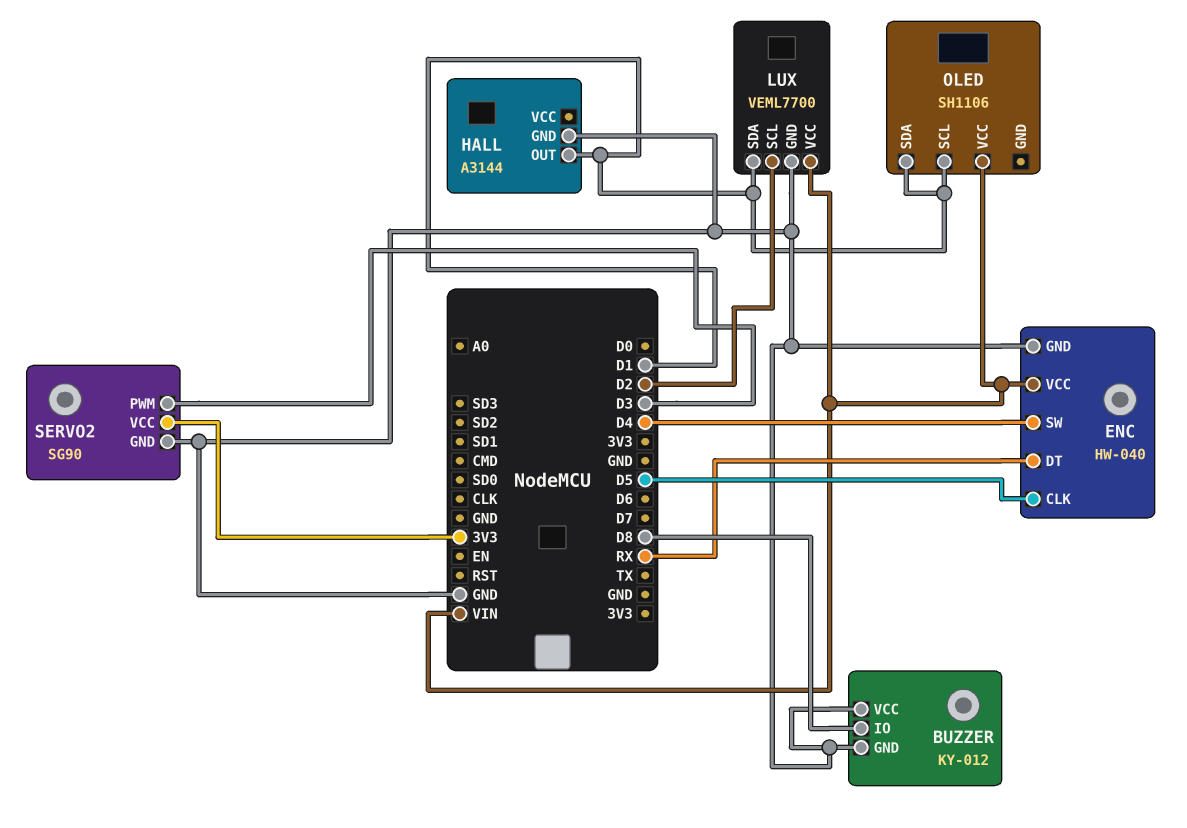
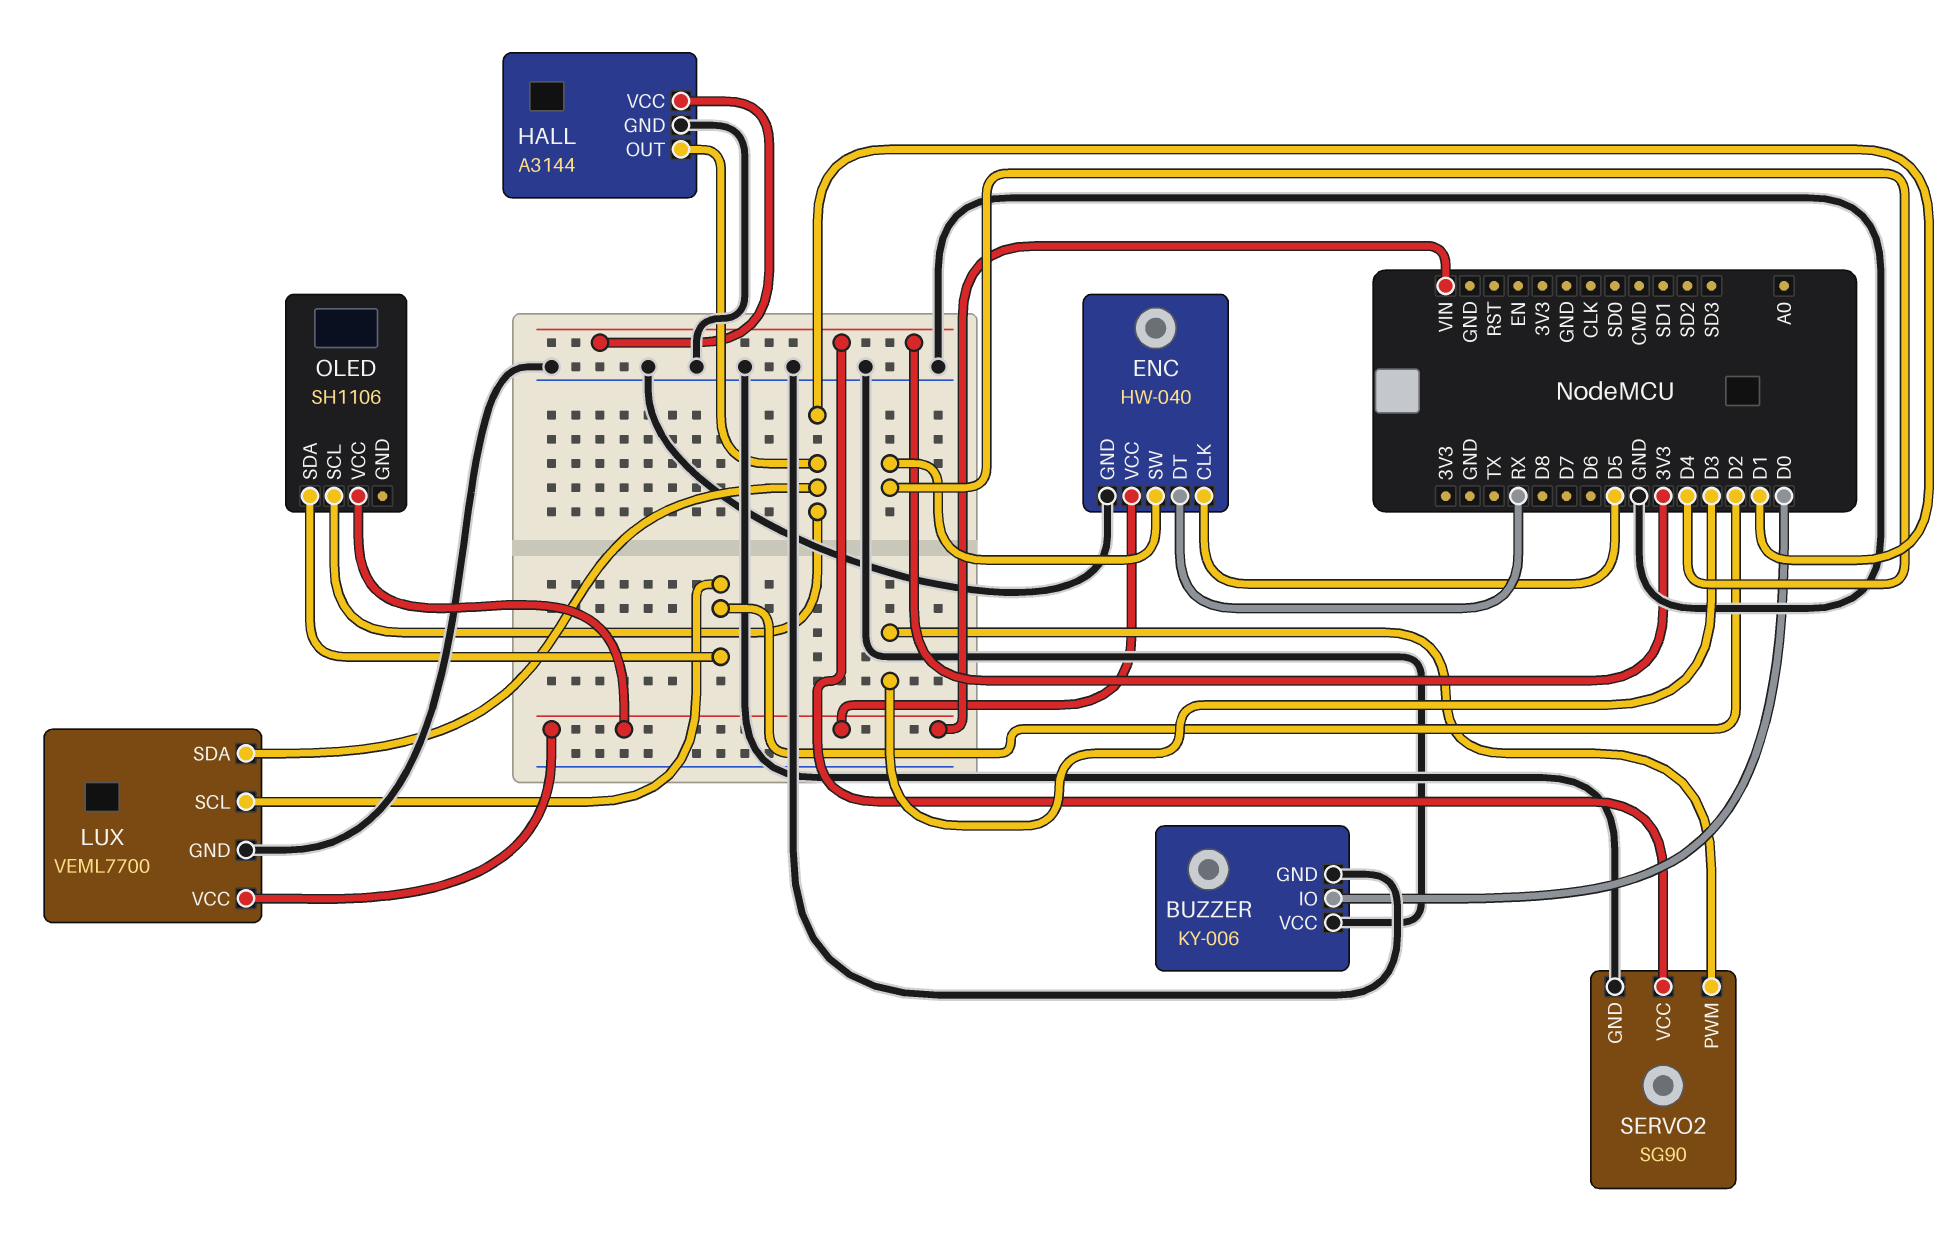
BUZZER: KY-012 -> KY-006
BUZZER pin IO: D8 -> D0
HALL pin VCC: none -> 3V3
OLED pin SDA: D1 -> D2

